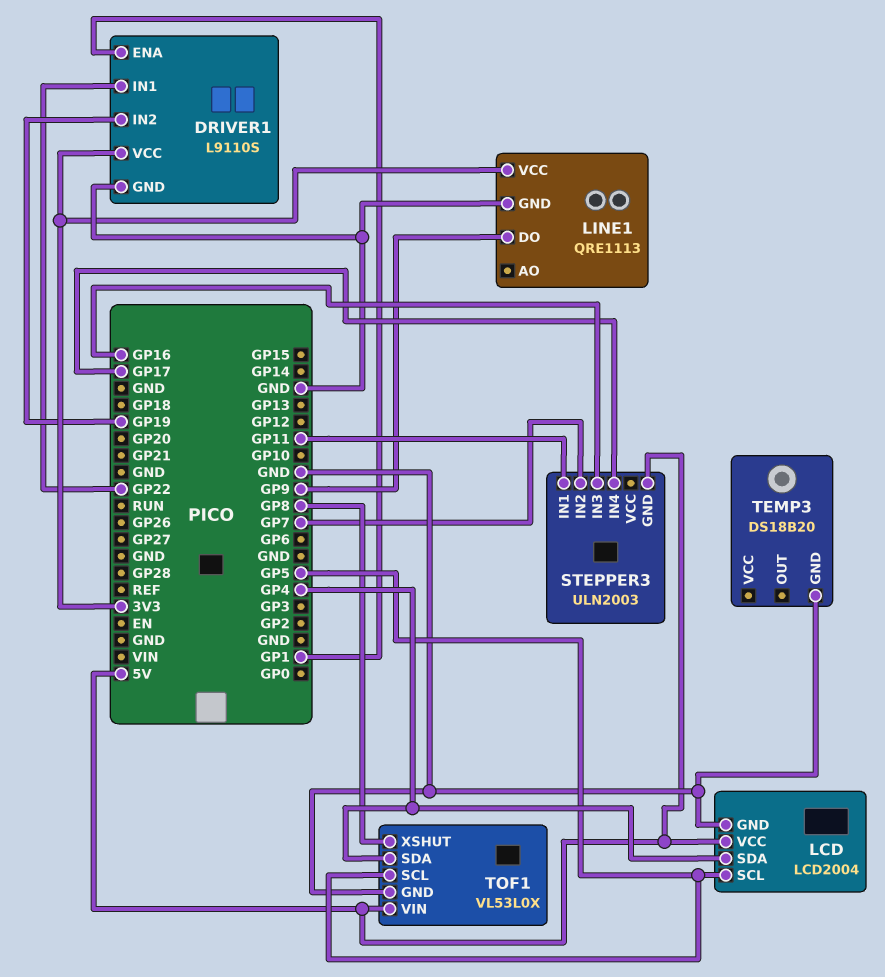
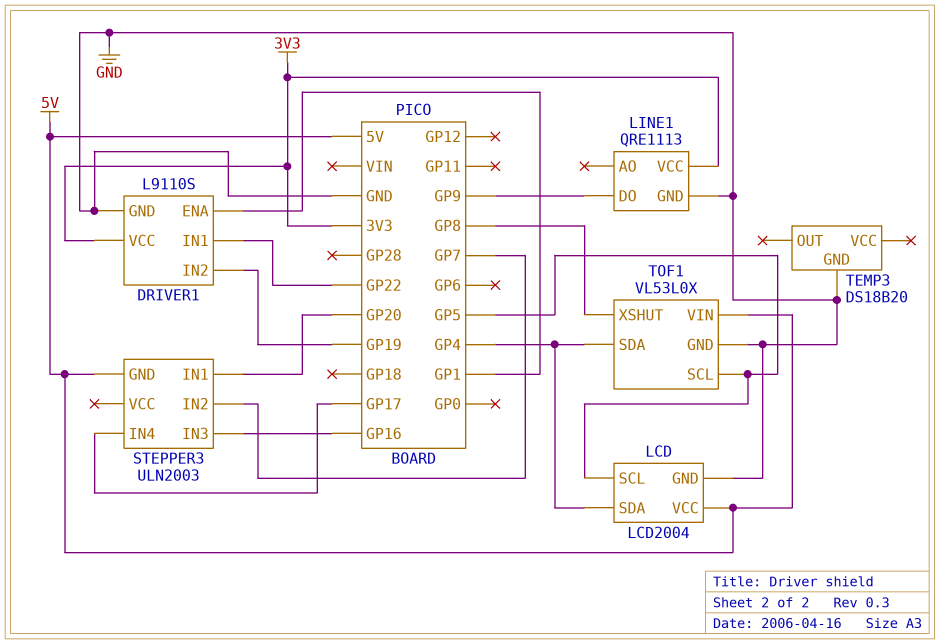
STEPPER3 pin IN1: GP11 -> GP20

